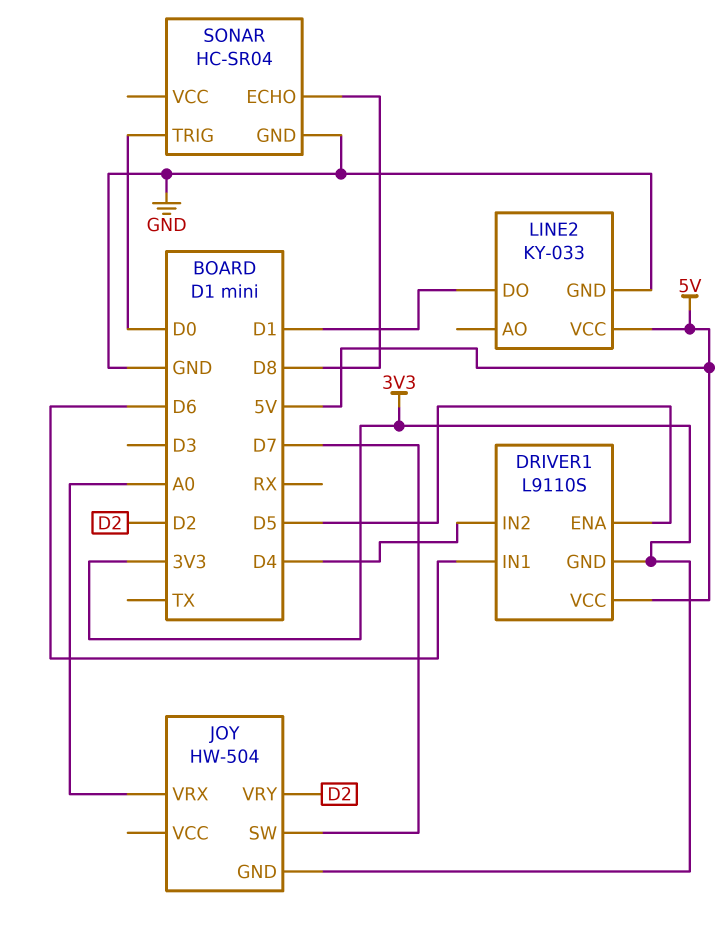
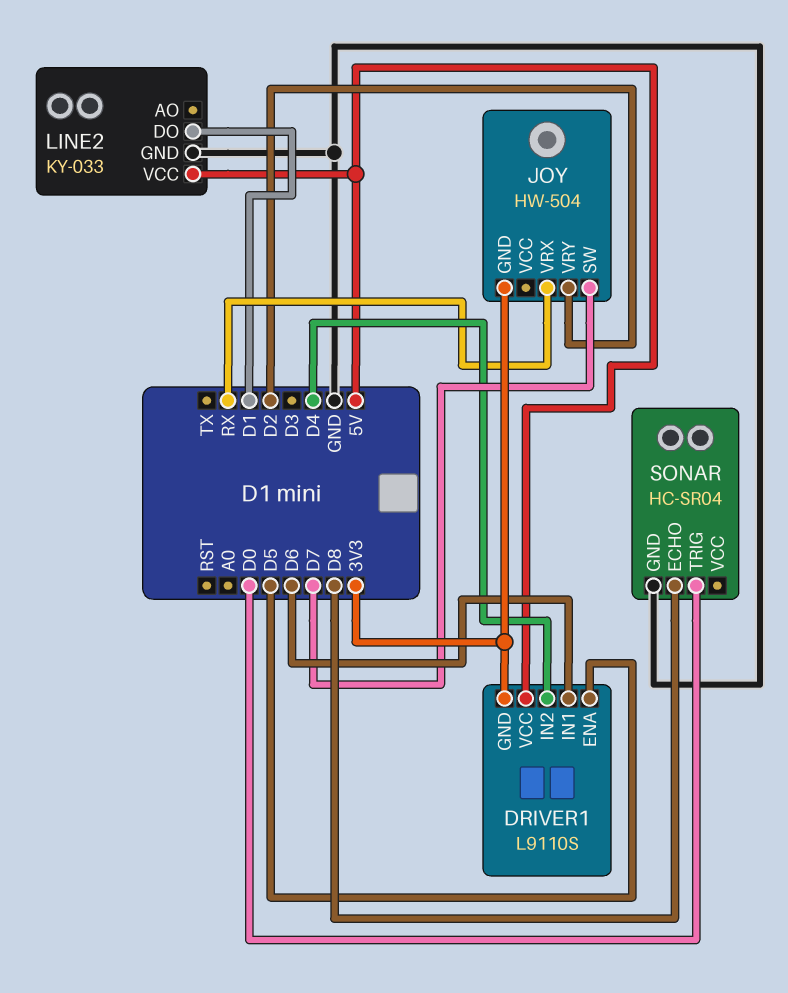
JOY pin VRX: A0 -> RX

